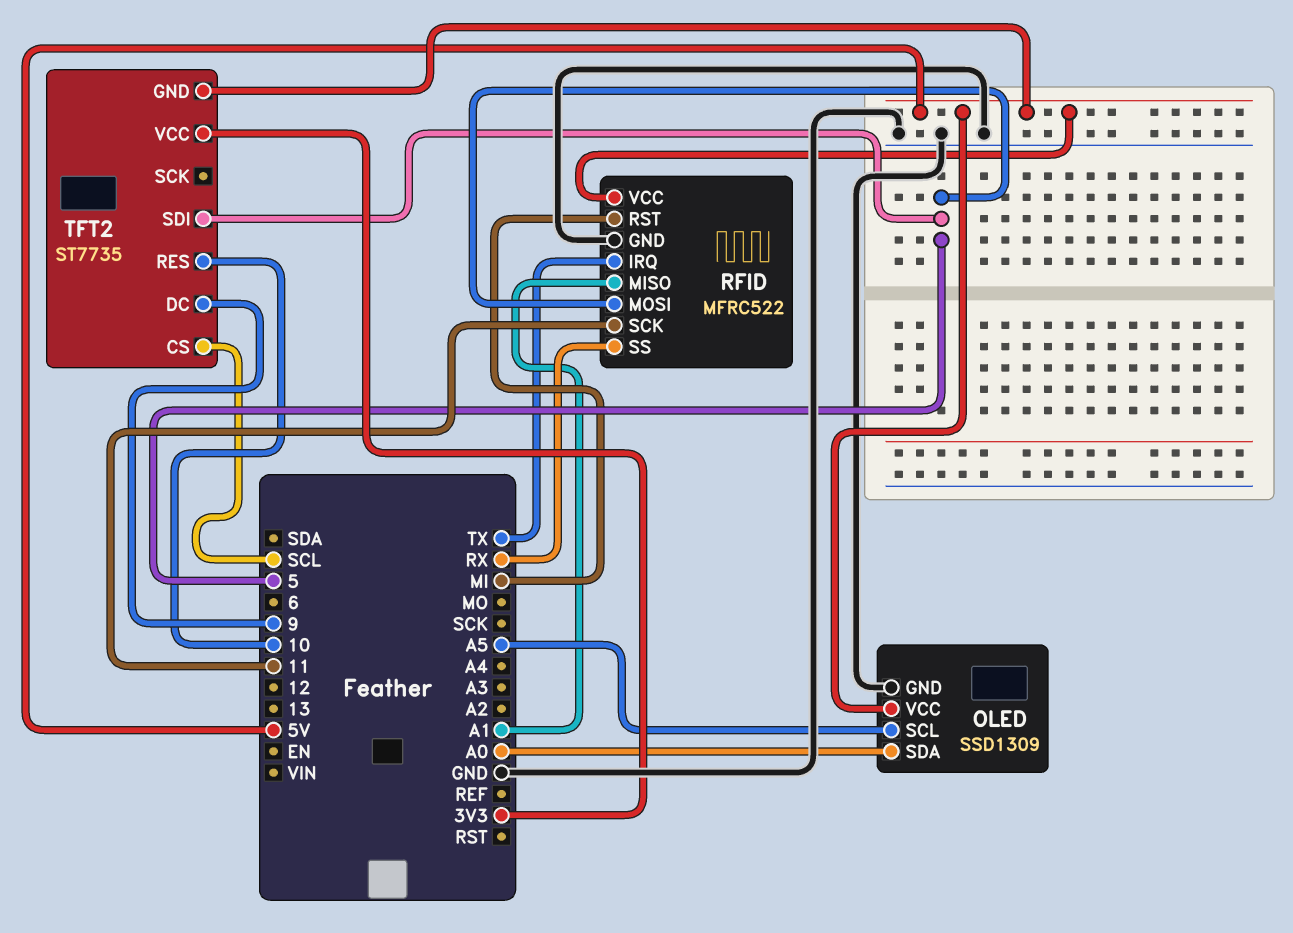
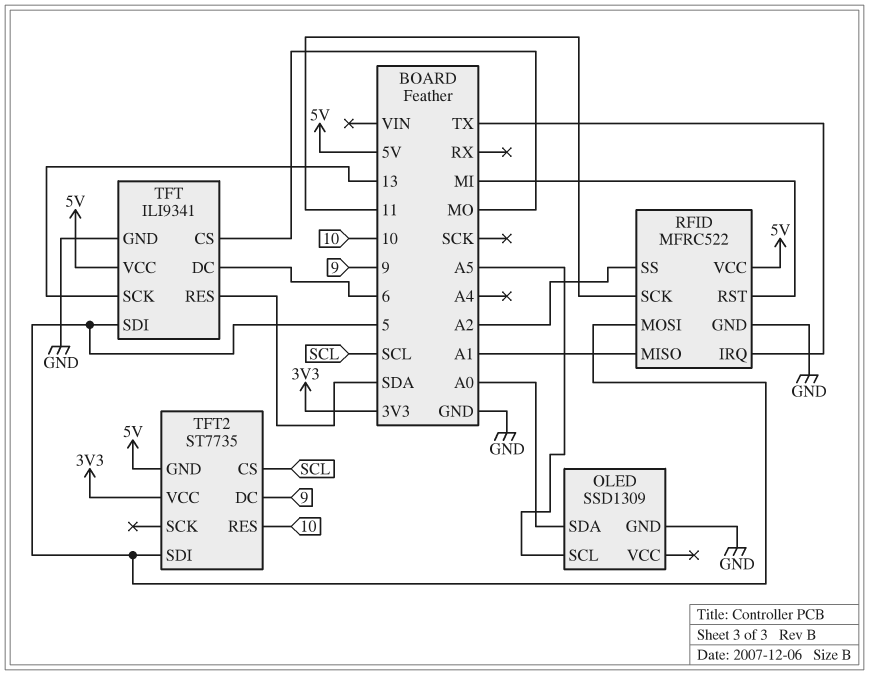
OLED pin VCC: 5V -> none
RFID pin SS: RX -> A2
TFT: none -> ILI9341
TFT pin CS: none -> MO
TFT pin DC: none -> 6
TFT pin GND: none -> GND
TFT pin RES: none -> SDA
TFT pin SCK: none -> 13
TFT pin SDI: none -> 5
TFT pin VCC: none -> 5V

